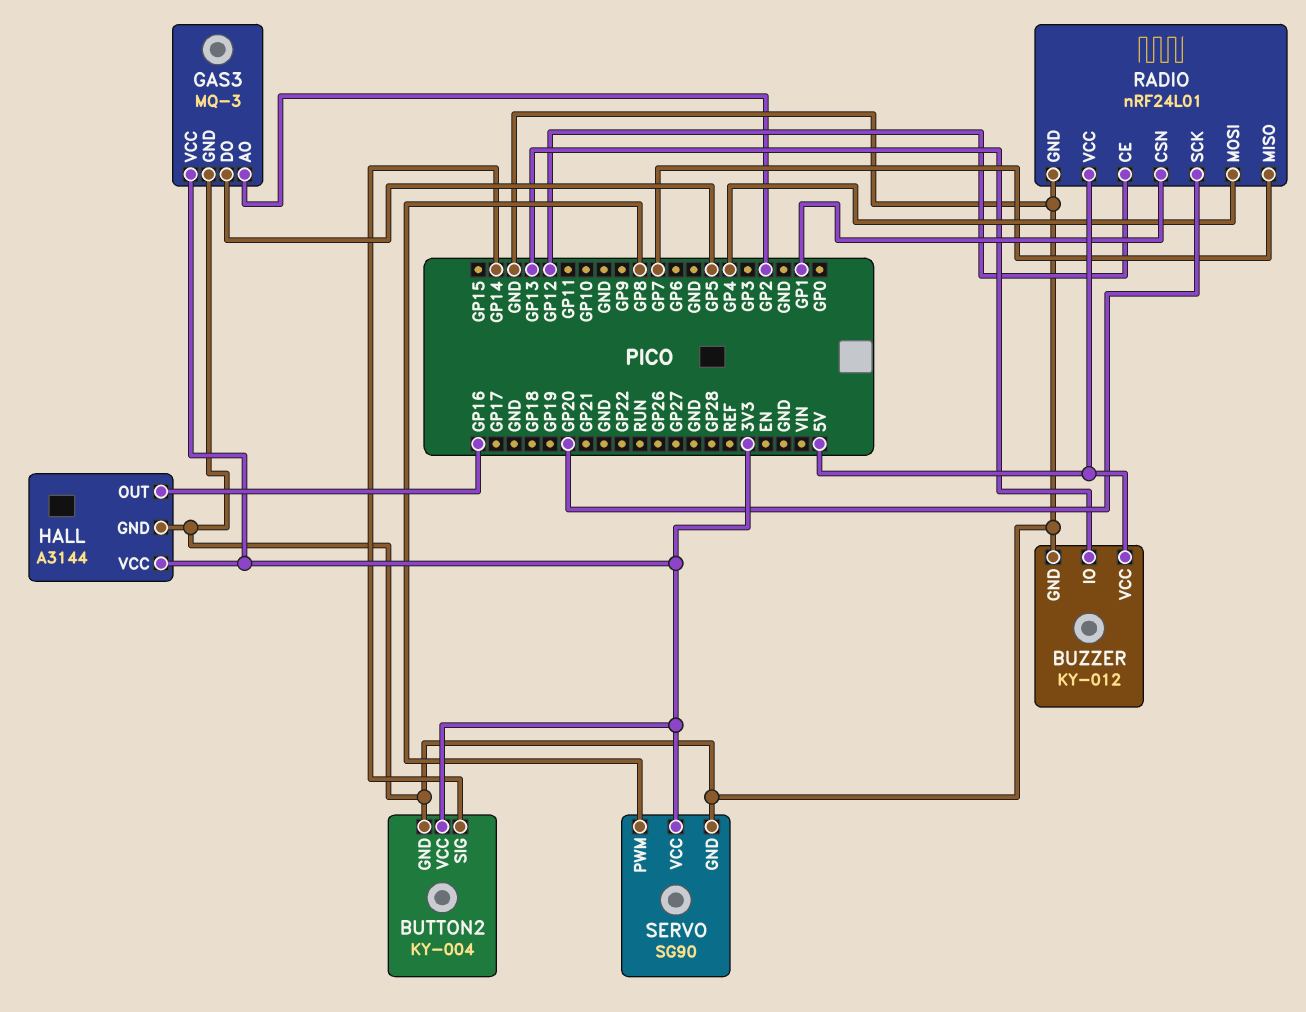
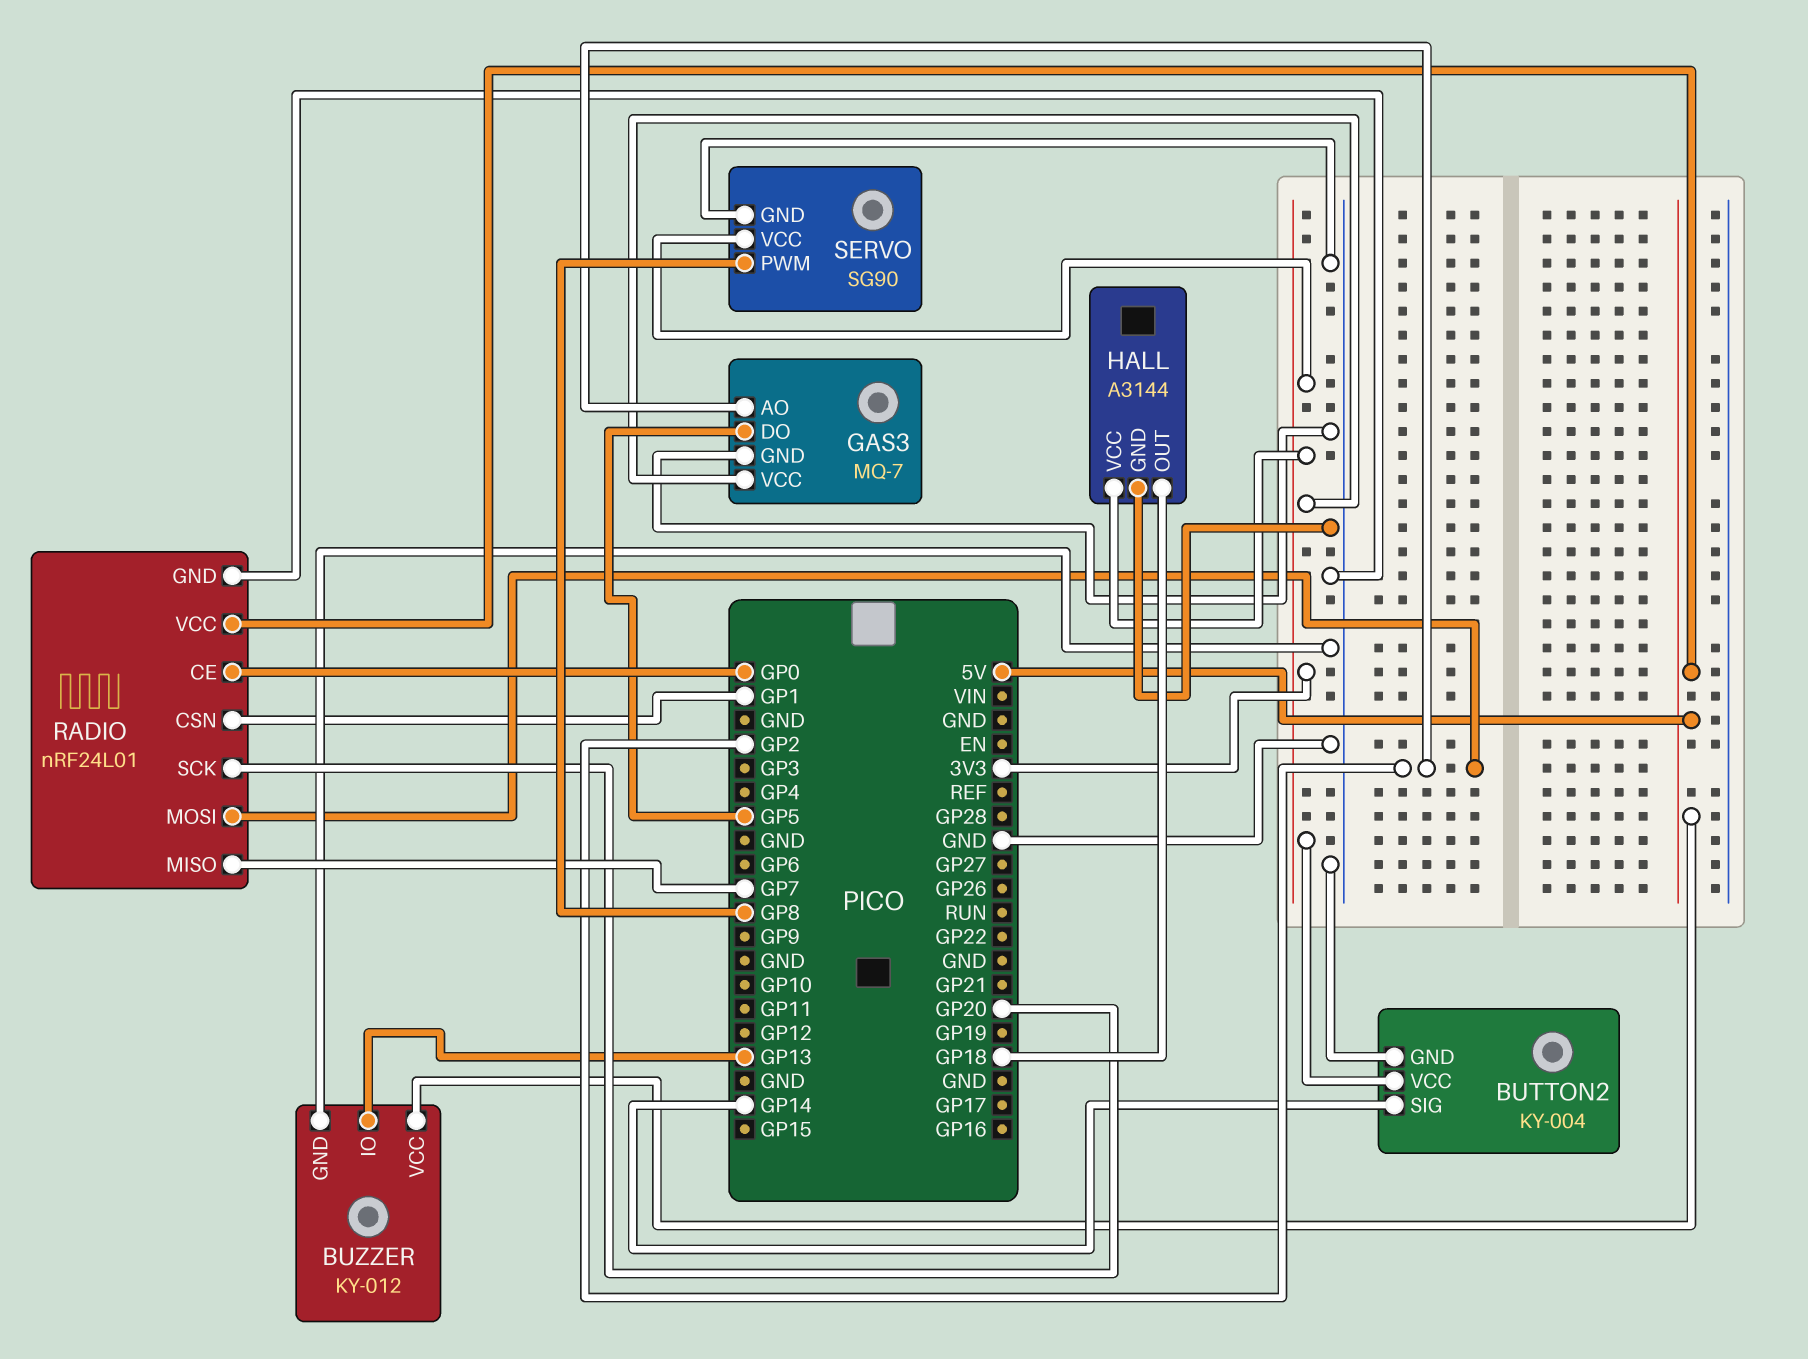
GAS3: MQ-3 -> MQ-7
HALL pin OUT: GP16 -> GP18
RADIO pin CE: GP12 -> GP0
RADIO pin MOSI: GP4 -> GP2

